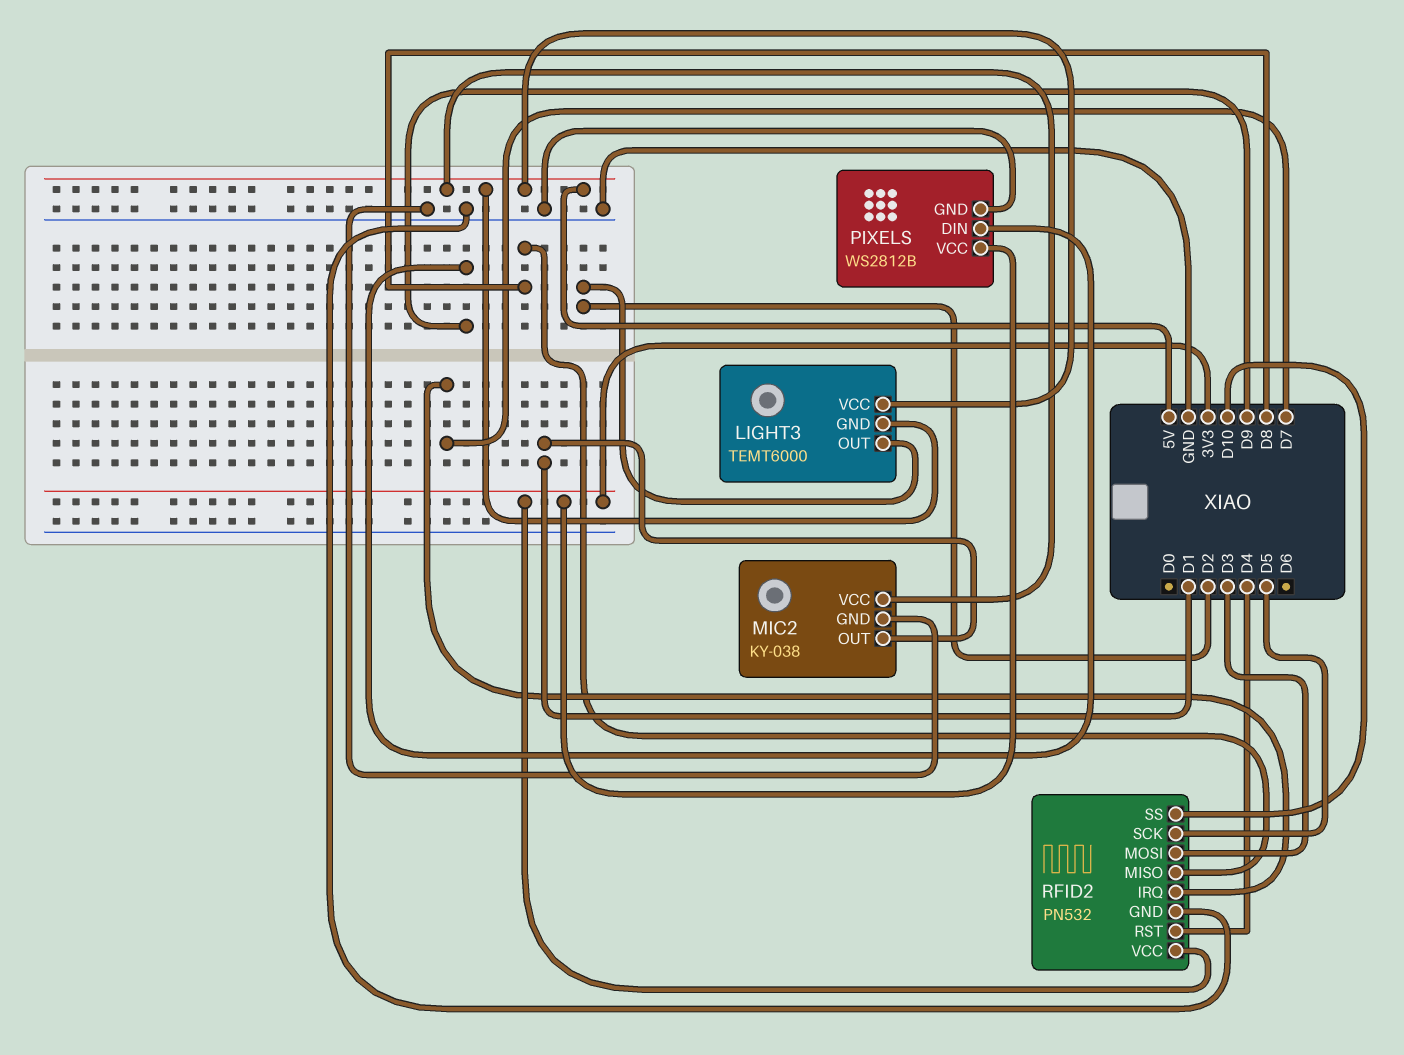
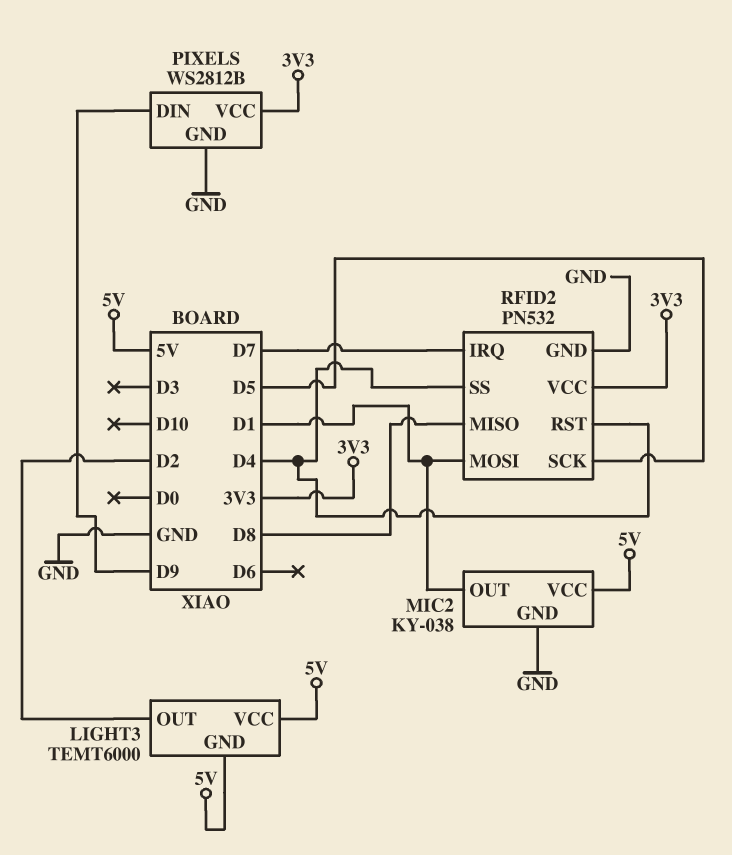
RFID2 pin MOSI: D3 -> D1
RFID2 pin SS: D10 -> D4

